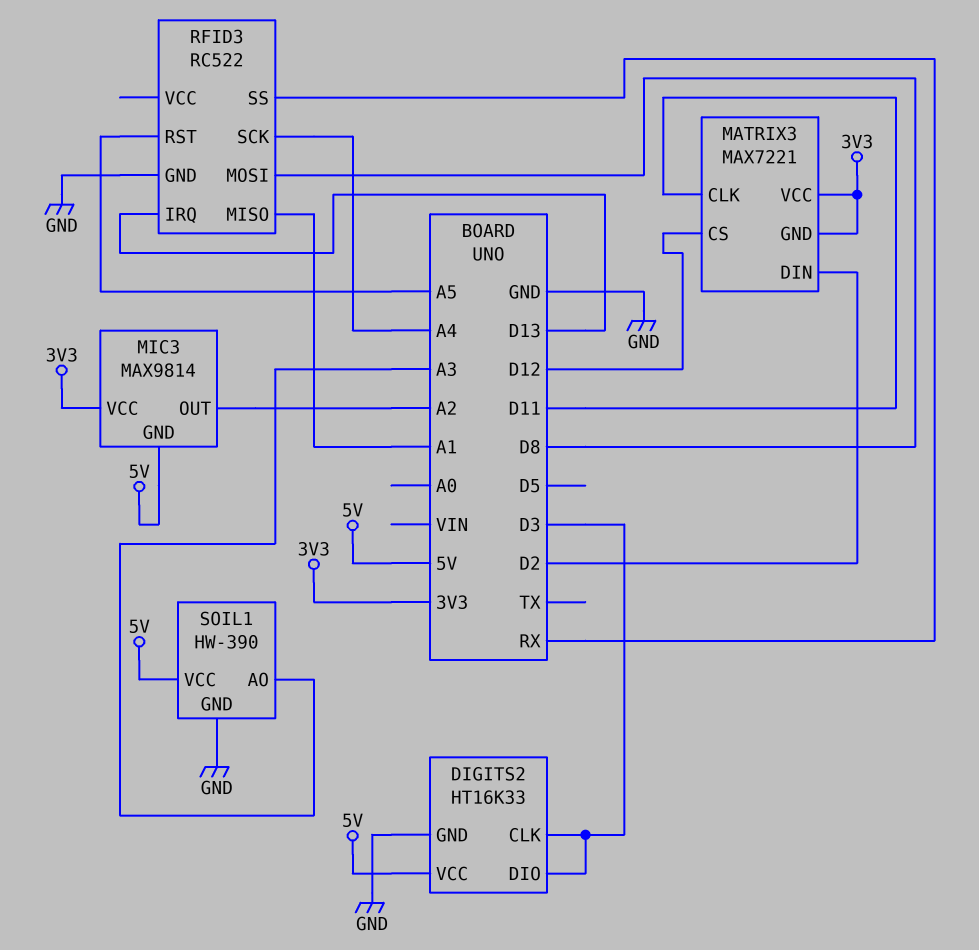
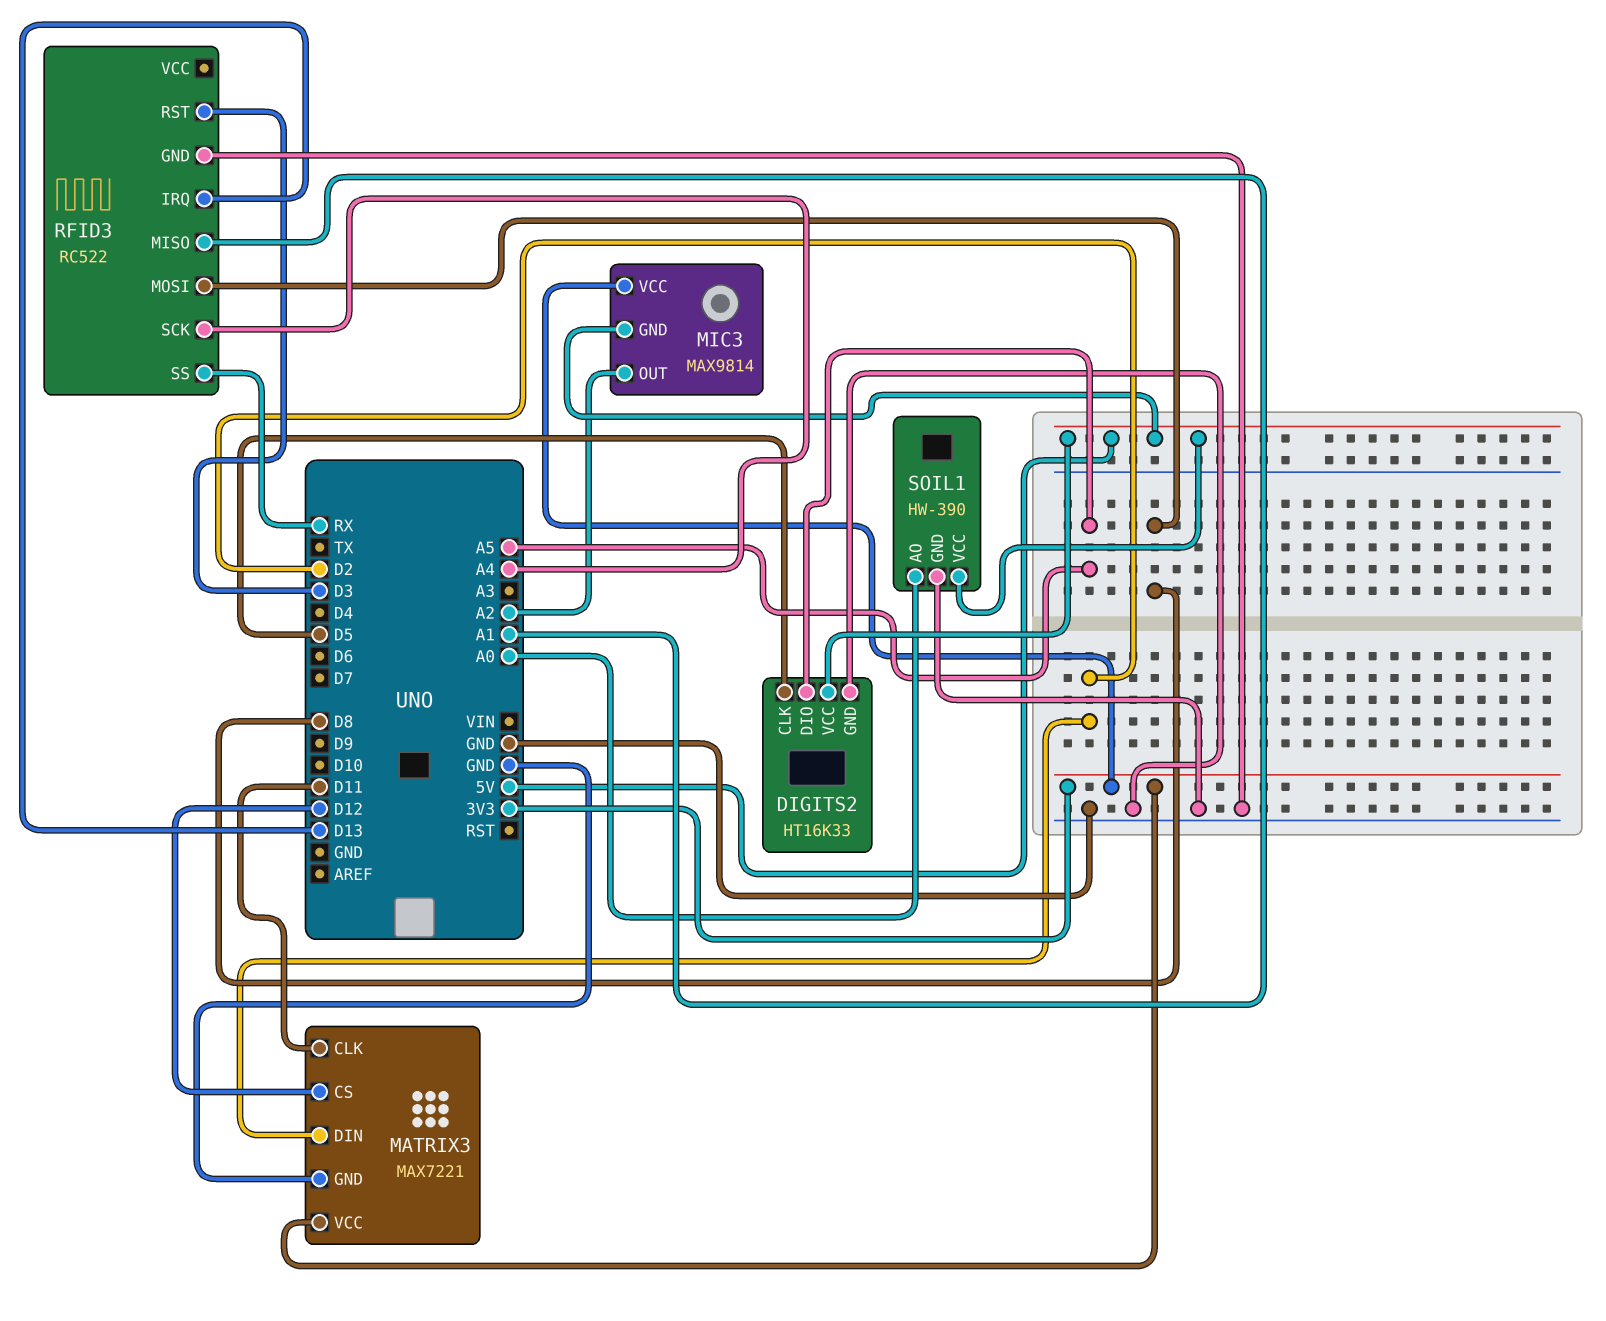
DIGITS2 pin CLK: D3 -> D5
DIGITS2 pin DIO: D3 -> A5
MATRIX3 pin GND: 3V3 -> GND
RFID3 pin RST: A5 -> D3
SOIL1 pin AO: A3 -> A0

